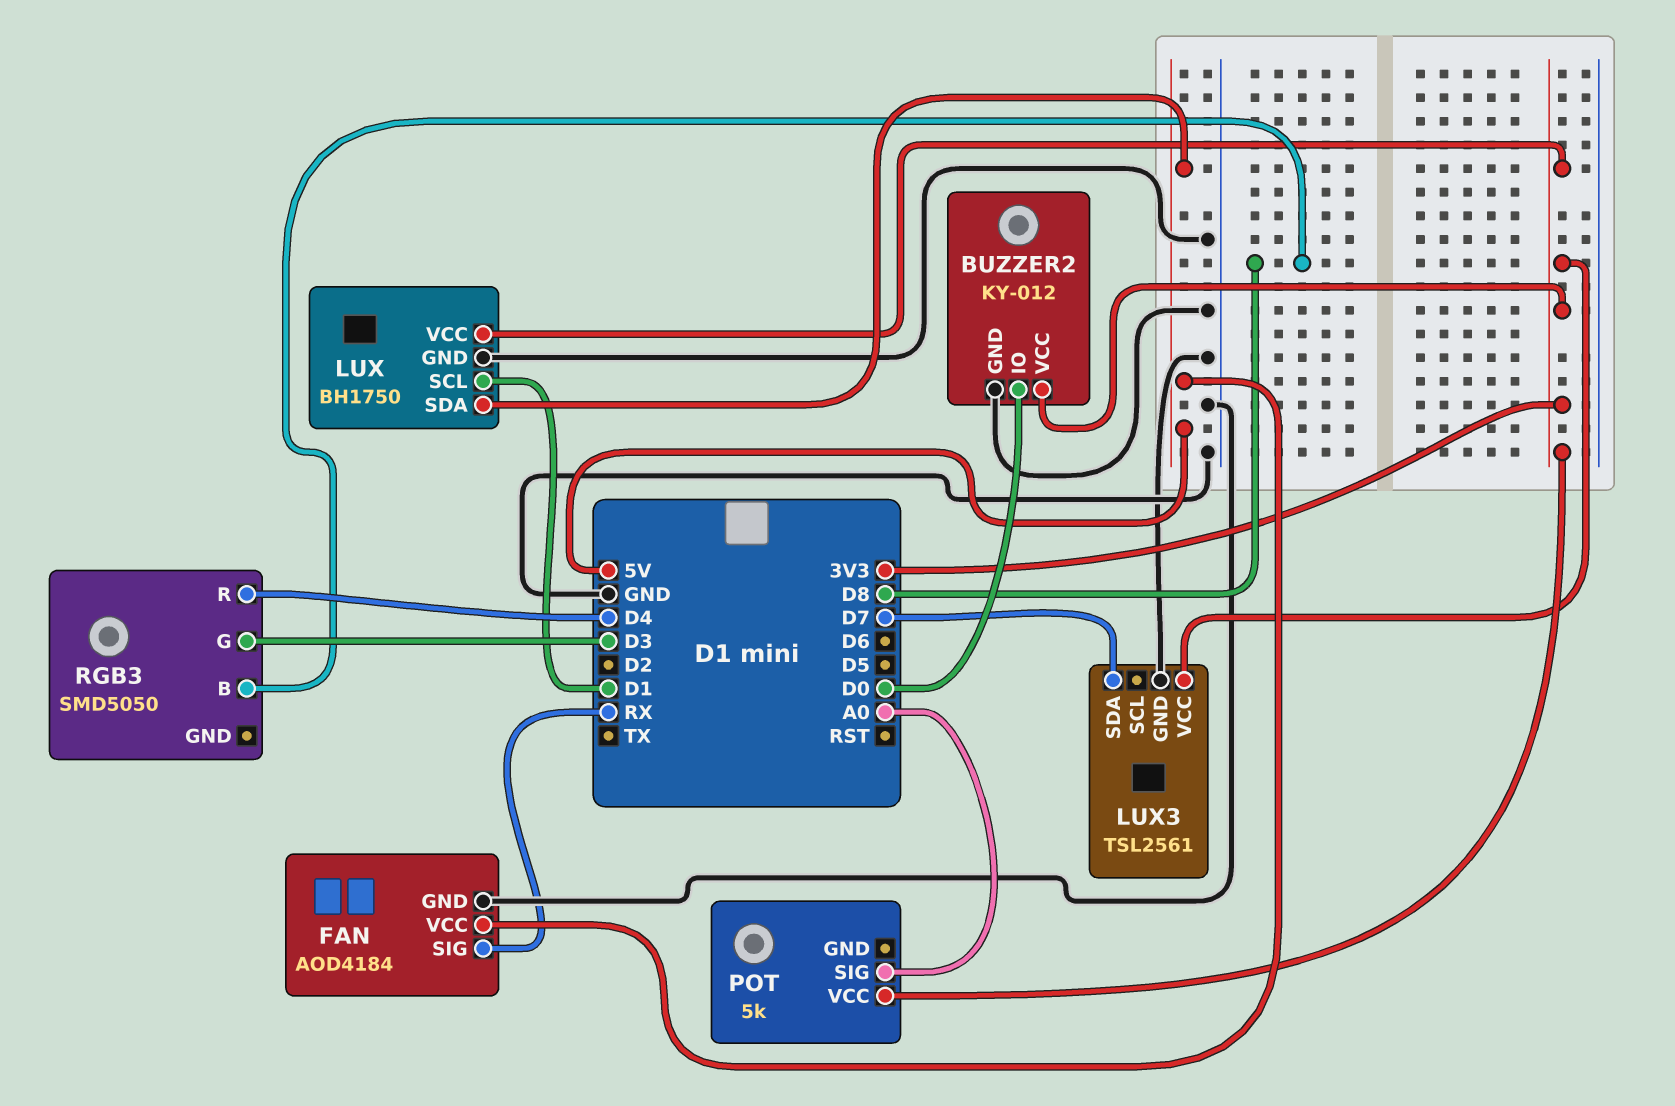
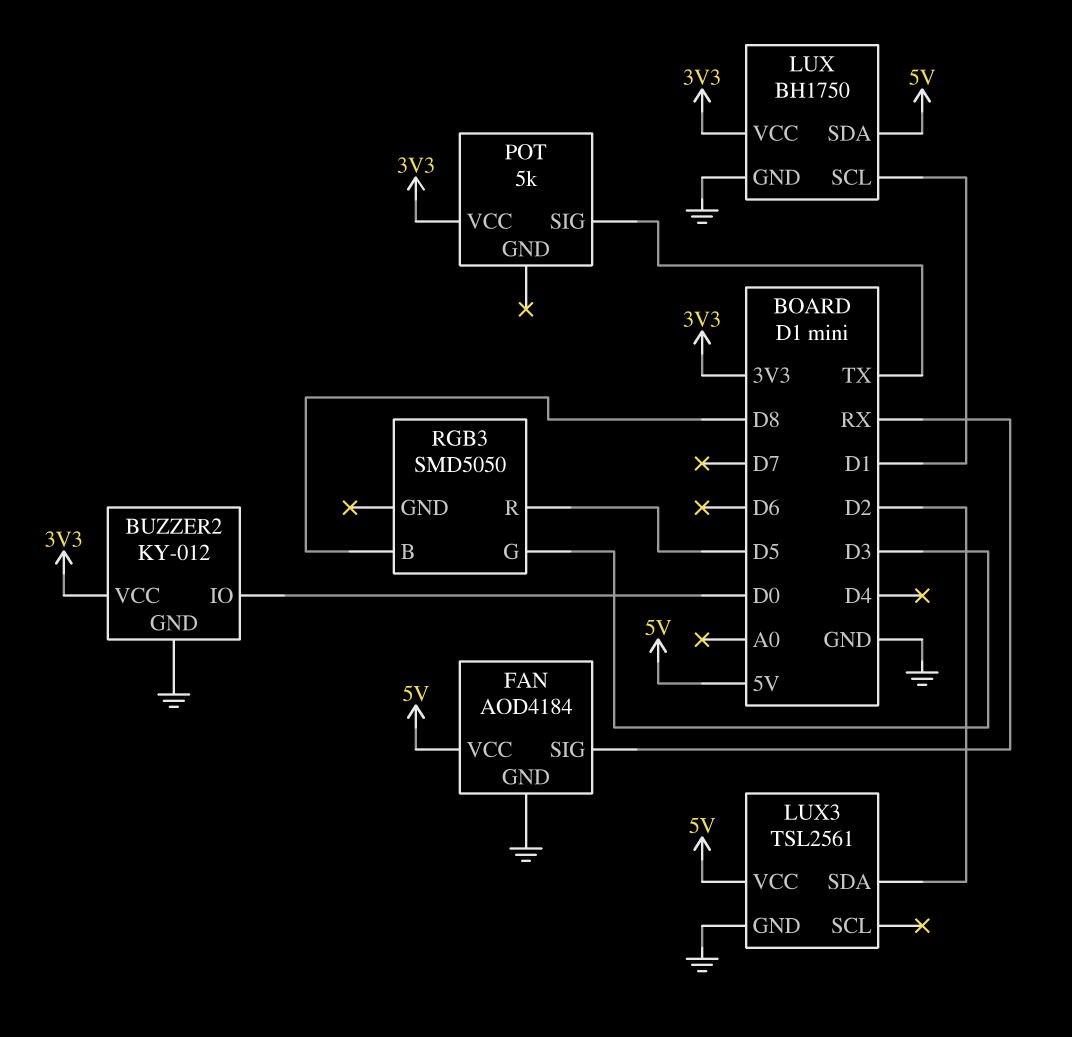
LUX3 pin SDA: D7 -> D2
LUX3 pin VCC: 3V3 -> 5V
POT pin SIG: A0 -> TX
RGB3 pin R: D4 -> D5

